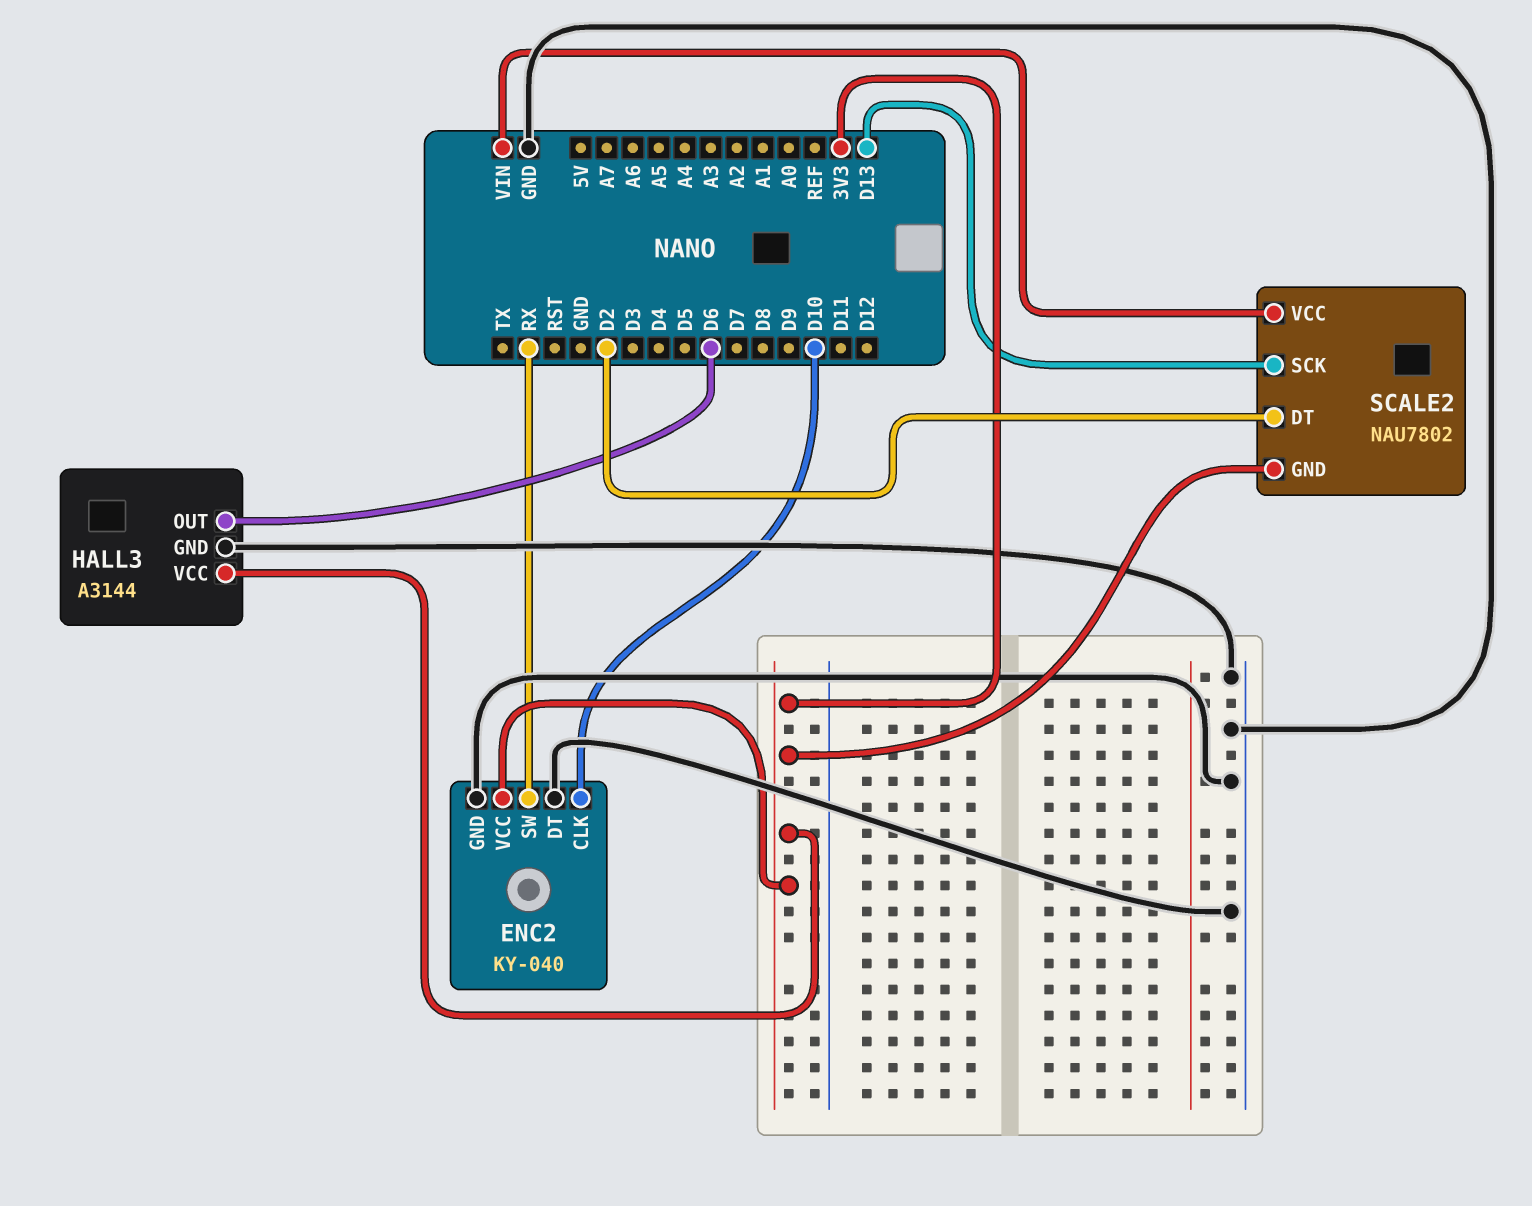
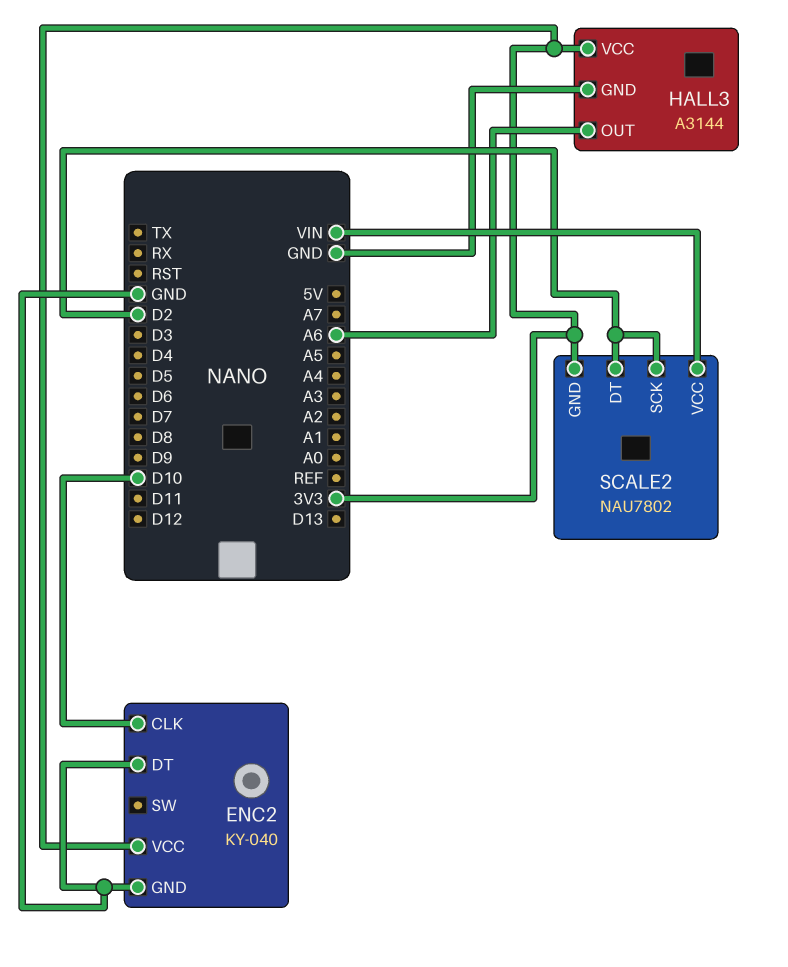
ENC2 pin SW: RX -> none
HALL3 pin OUT: D6 -> A6
SCALE2 pin SCK: D13 -> D2

